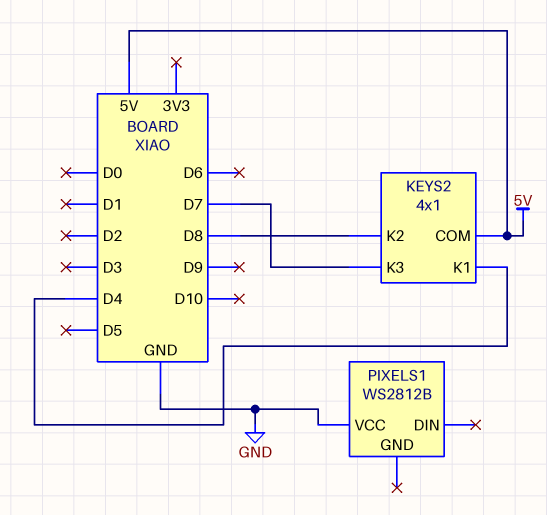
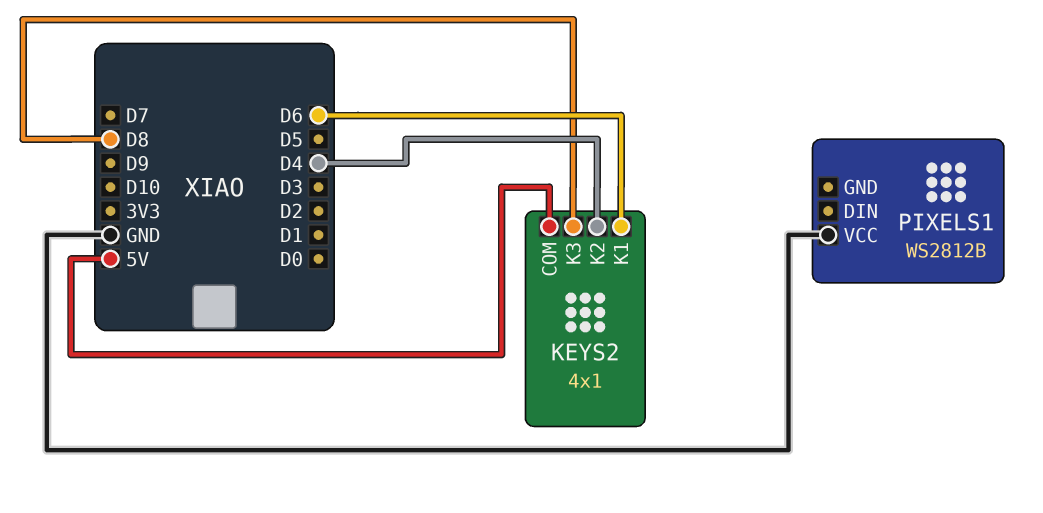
KEYS2 pin K1: D4 -> D6
KEYS2 pin K2: D8 -> D4
KEYS2 pin K3: D7 -> D8

